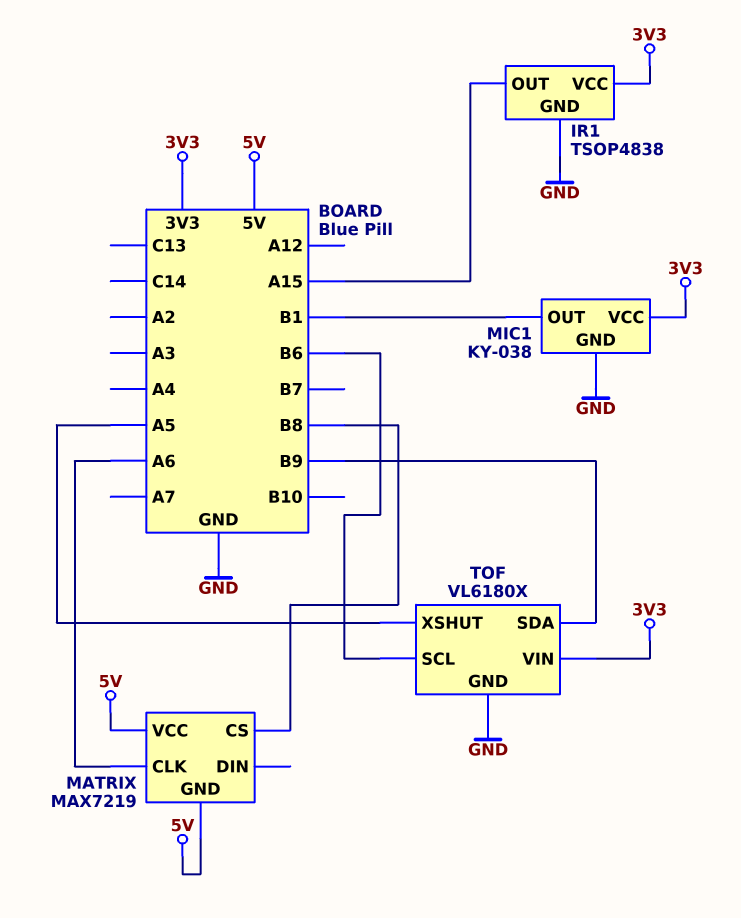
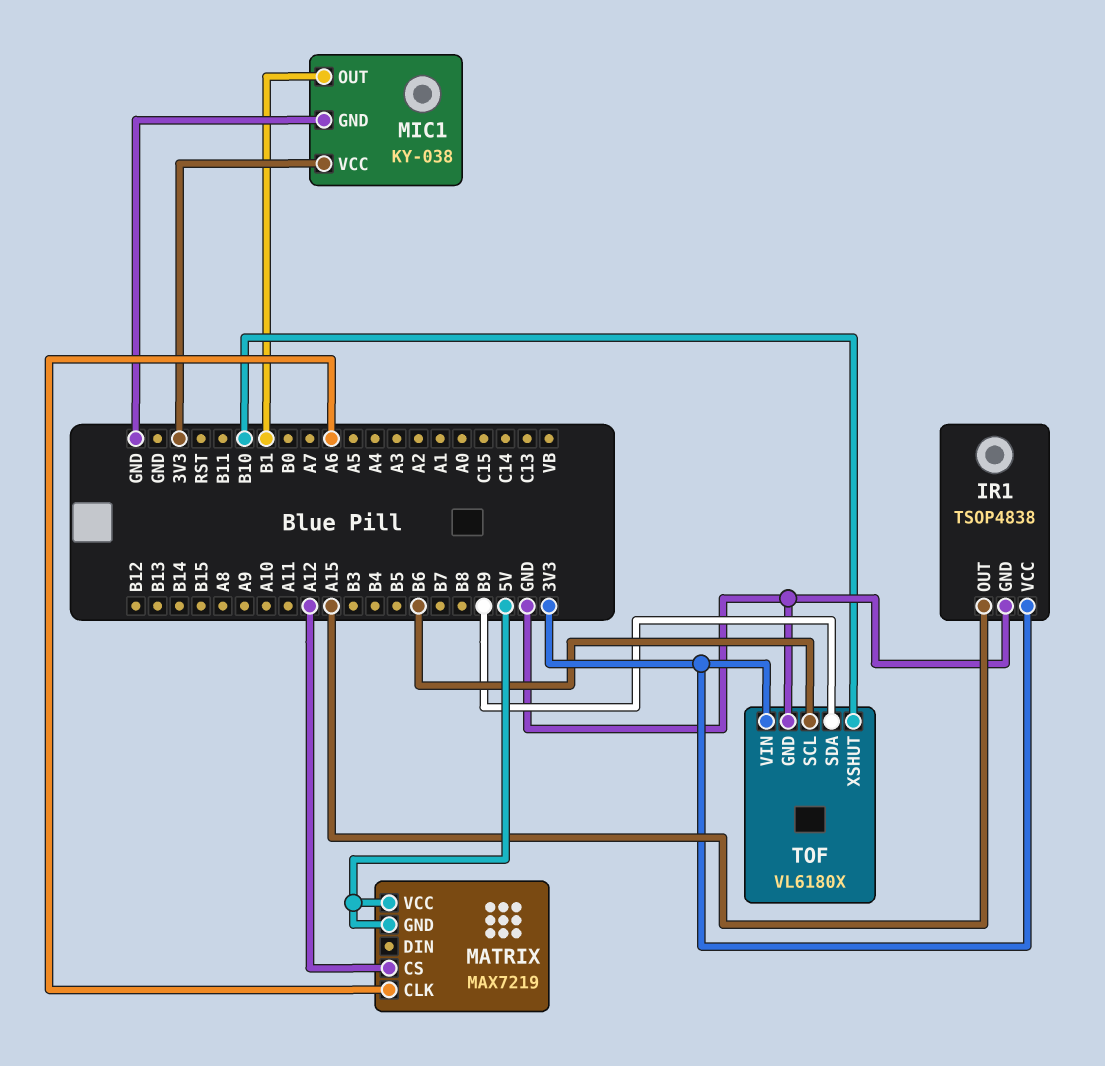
MATRIX pin CS: B8 -> A12
TOF pin XSHUT: A5 -> B10

